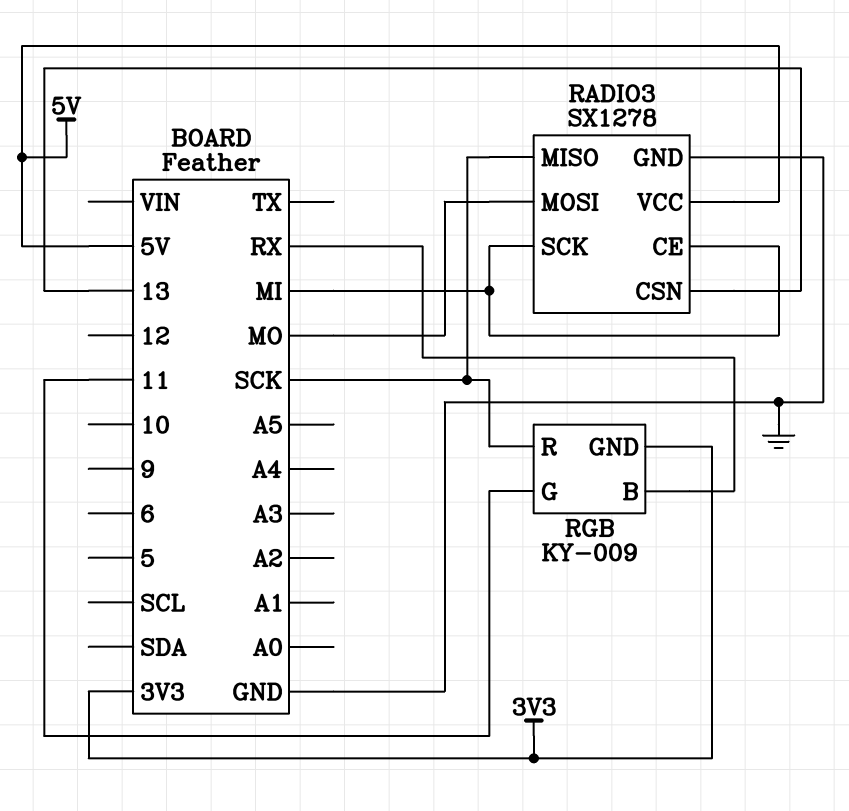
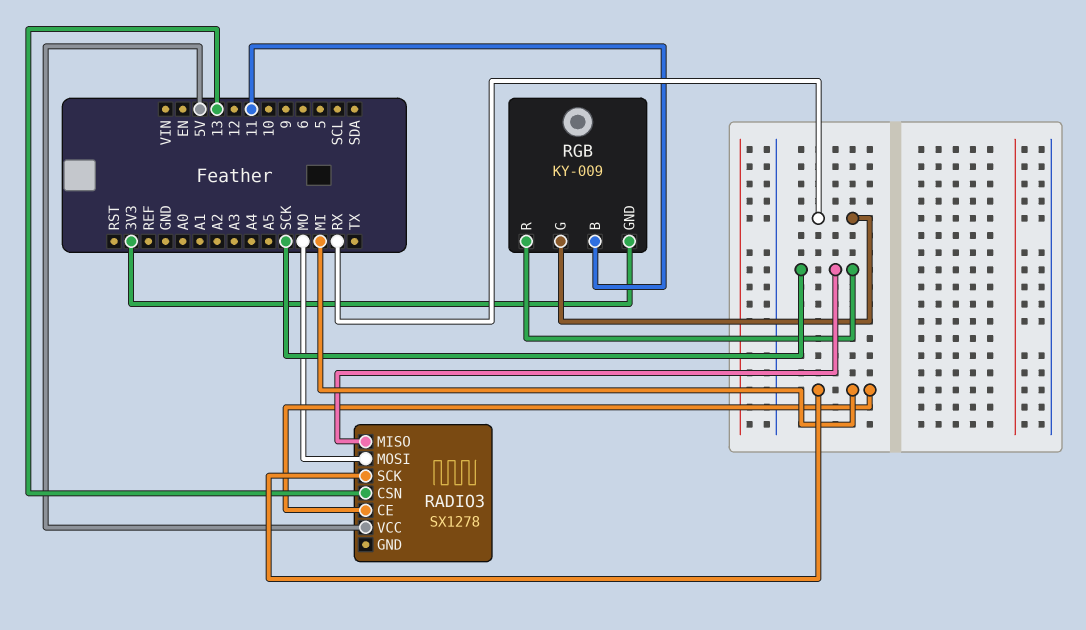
RADIO3 pin GND: GND -> none
RGB pin B: RX -> 11
RGB pin G: 11 -> RX

